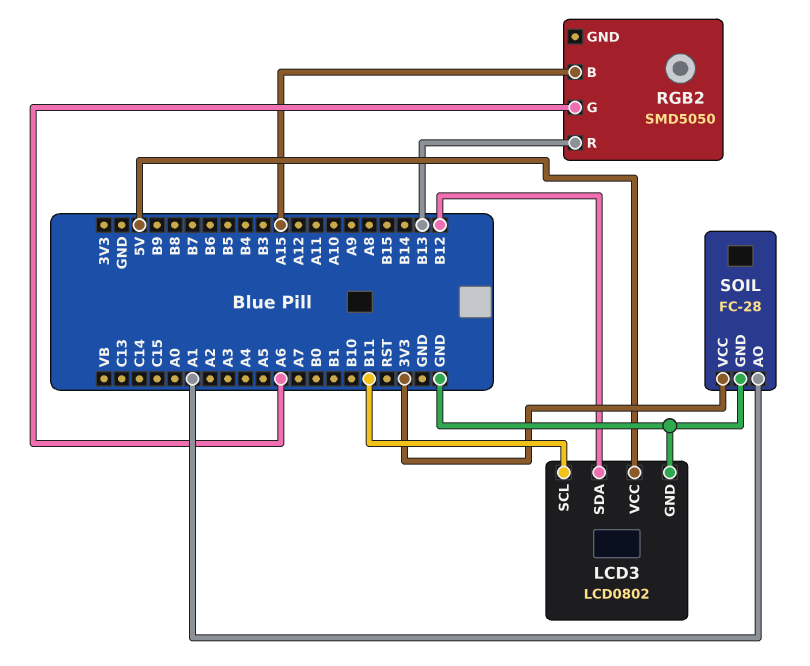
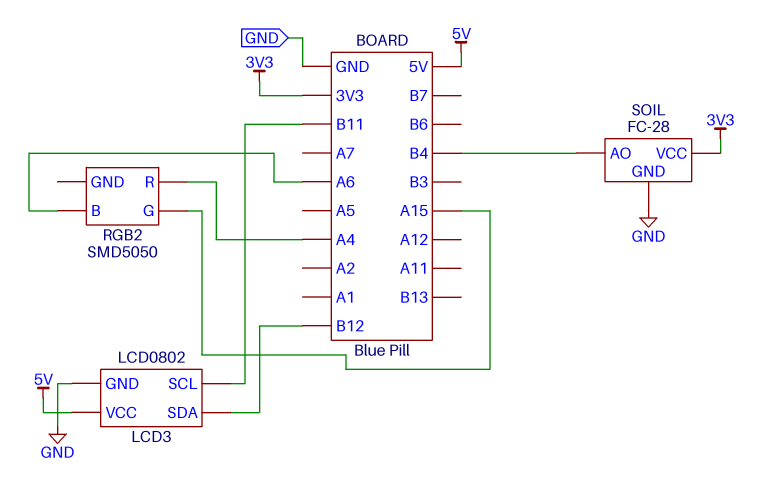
RGB2 pin B: A15 -> A6
RGB2 pin G: A6 -> A15
RGB2 pin R: B13 -> A4
SOIL pin AO: A1 -> B4

